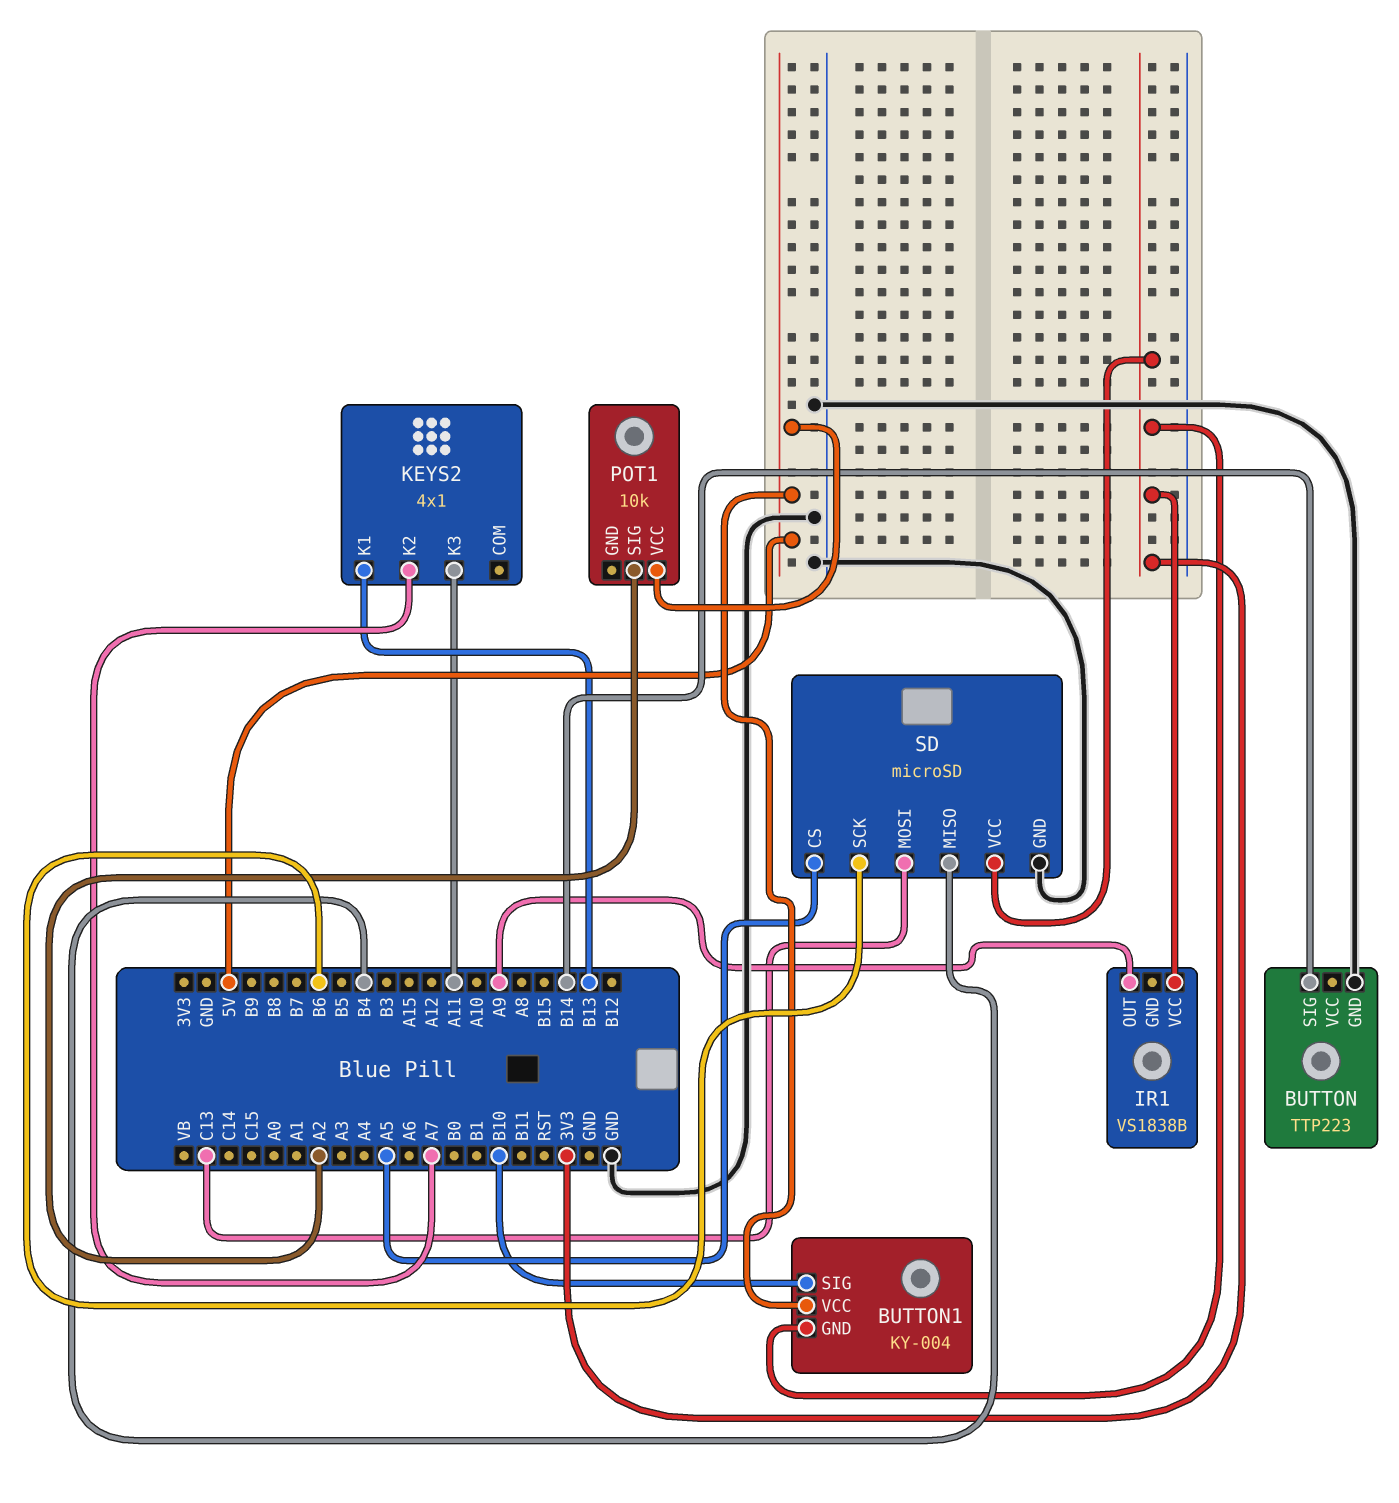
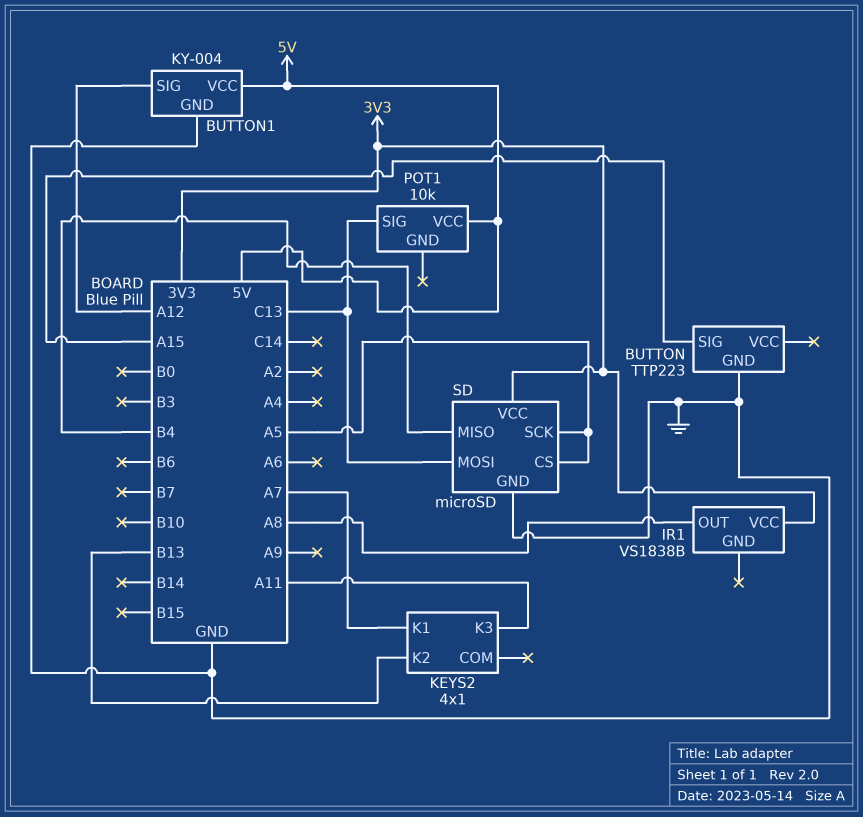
BUTTON pin SIG: B14 -> A15
BUTTON1 pin GND: 3V3 -> GND
BUTTON1 pin SIG: B10 -> A12
IR1 pin OUT: A9 -> A8
KEYS2 pin K1: B13 -> A7
KEYS2 pin K2: A7 -> B13
POT1 pin SIG: A2 -> C13
SD pin SCK: B6 -> A5

